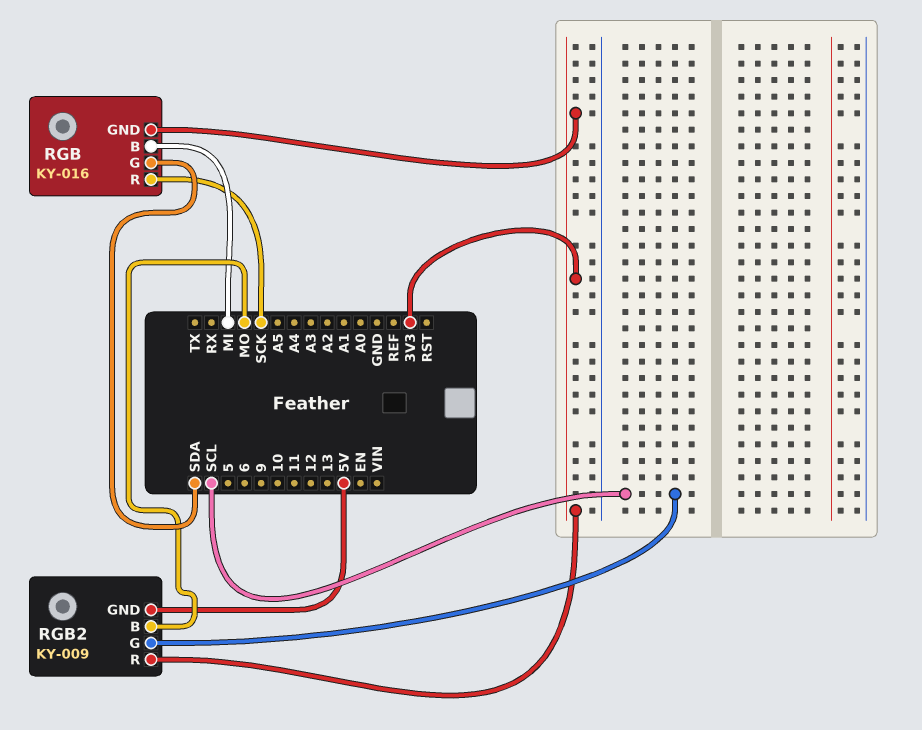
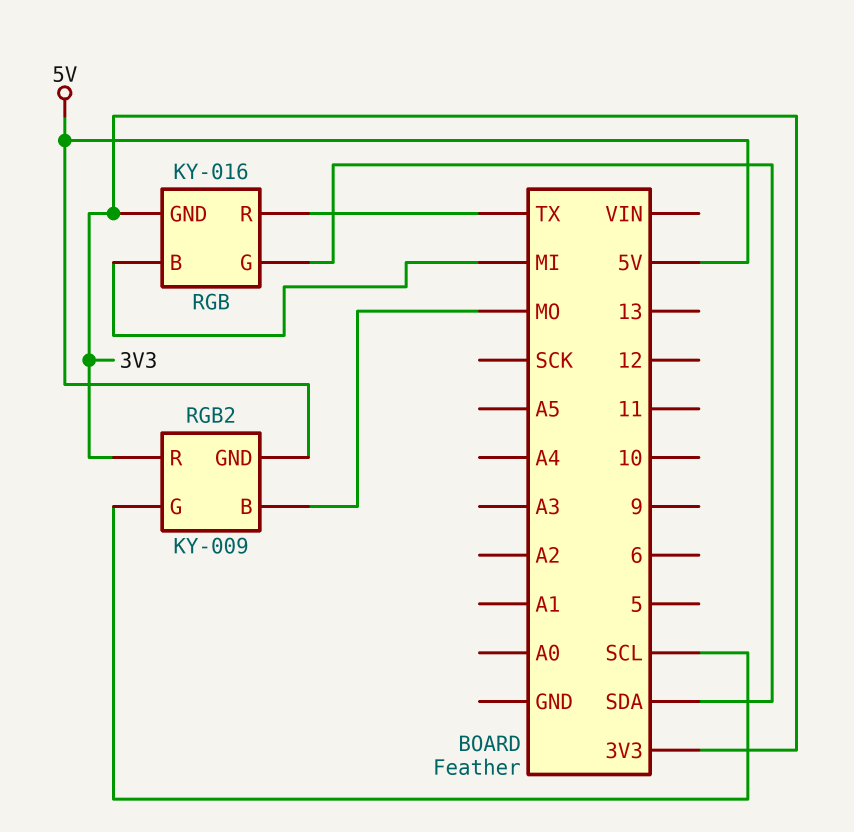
RGB pin R: SCK -> TX

